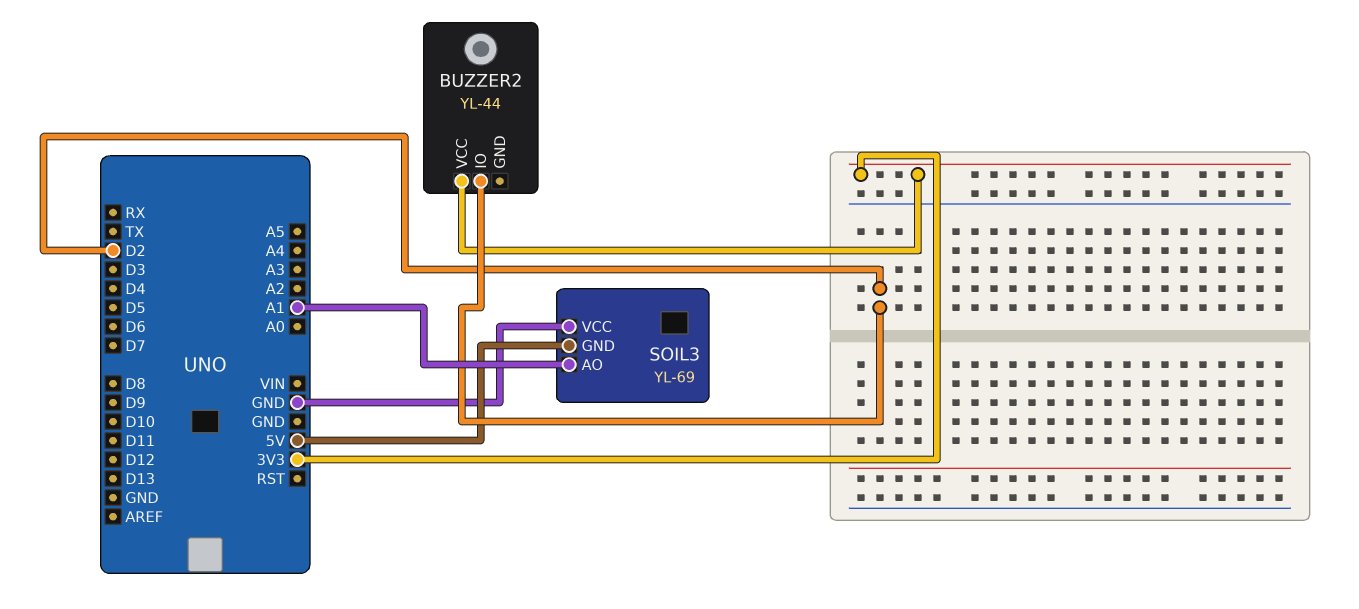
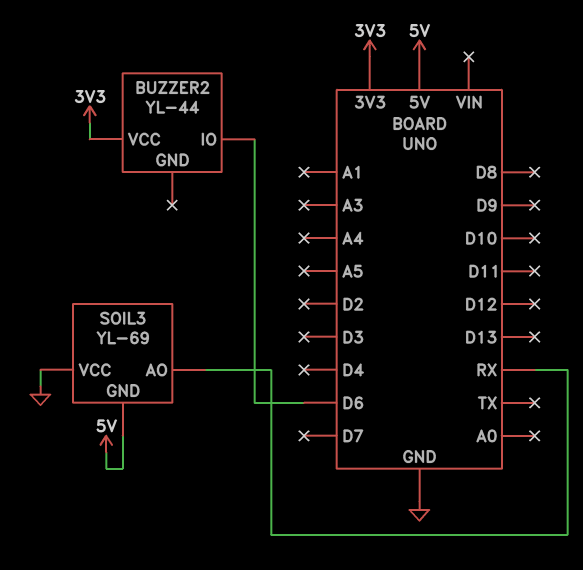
BUZZER2 pin IO: D2 -> D6
SOIL3 pin AO: A1 -> RX

